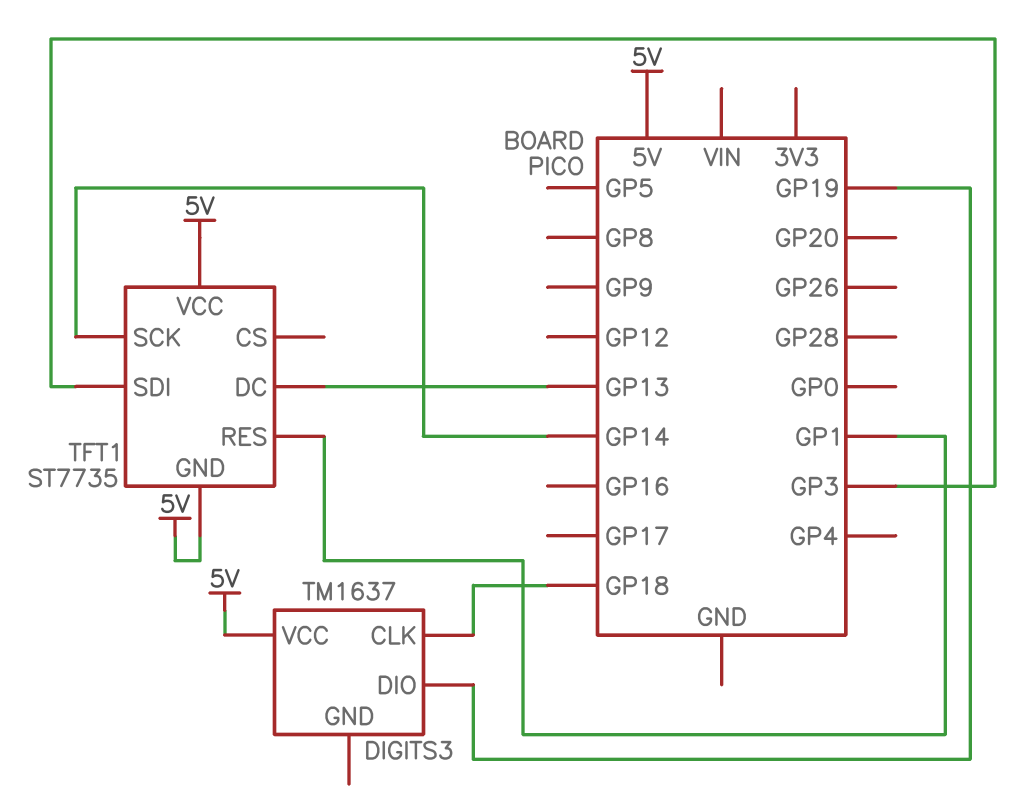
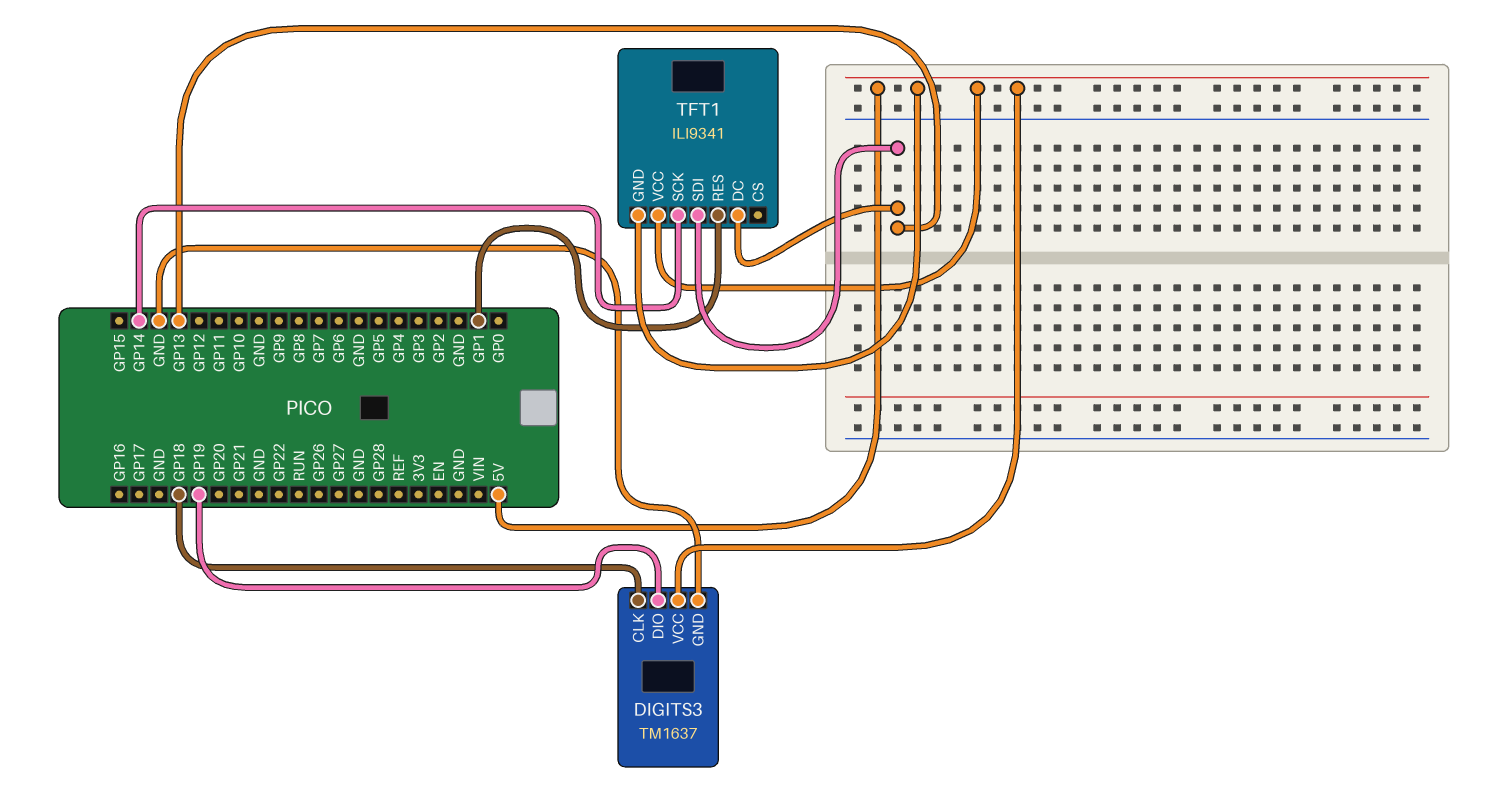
DIGITS3 pin GND: none -> GND
TFT1: ST7735 -> ILI9341
TFT1 pin SDI: GP3 -> GP13

